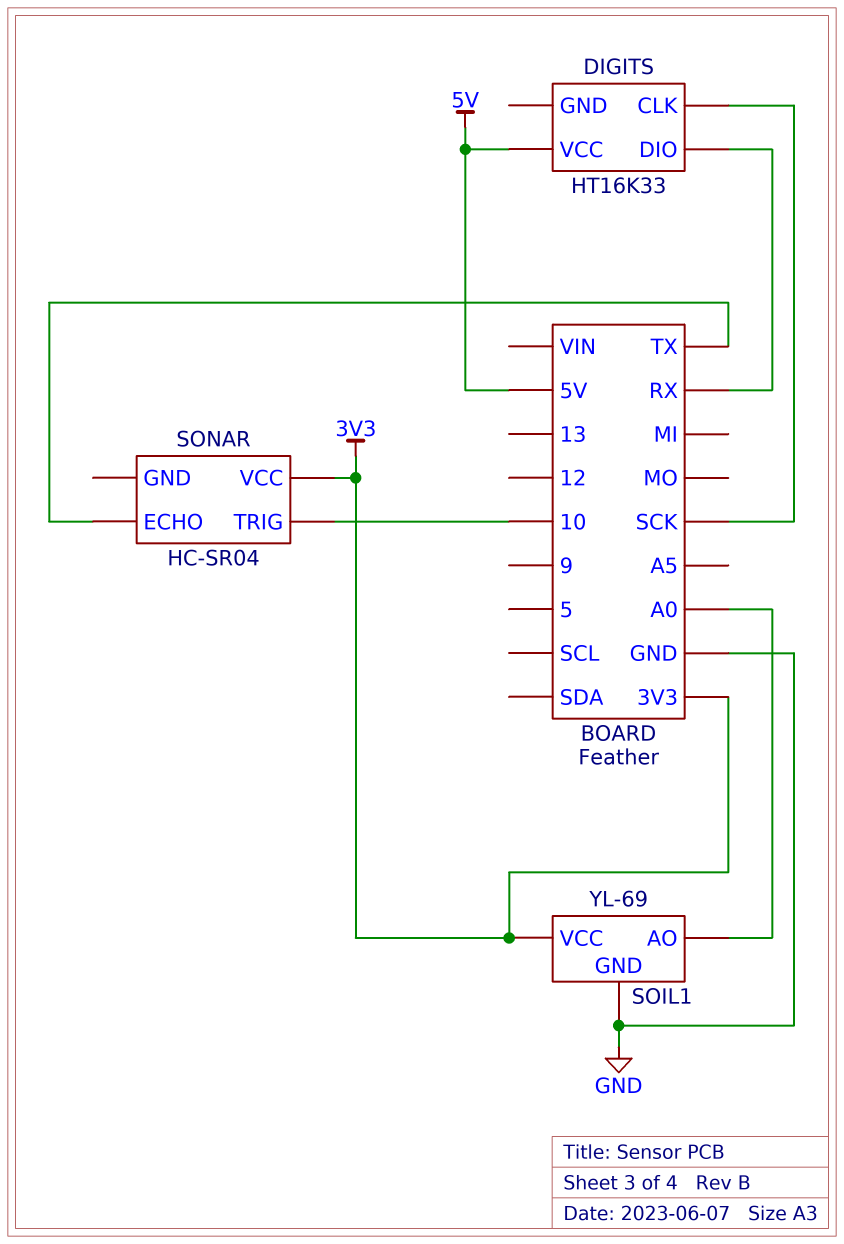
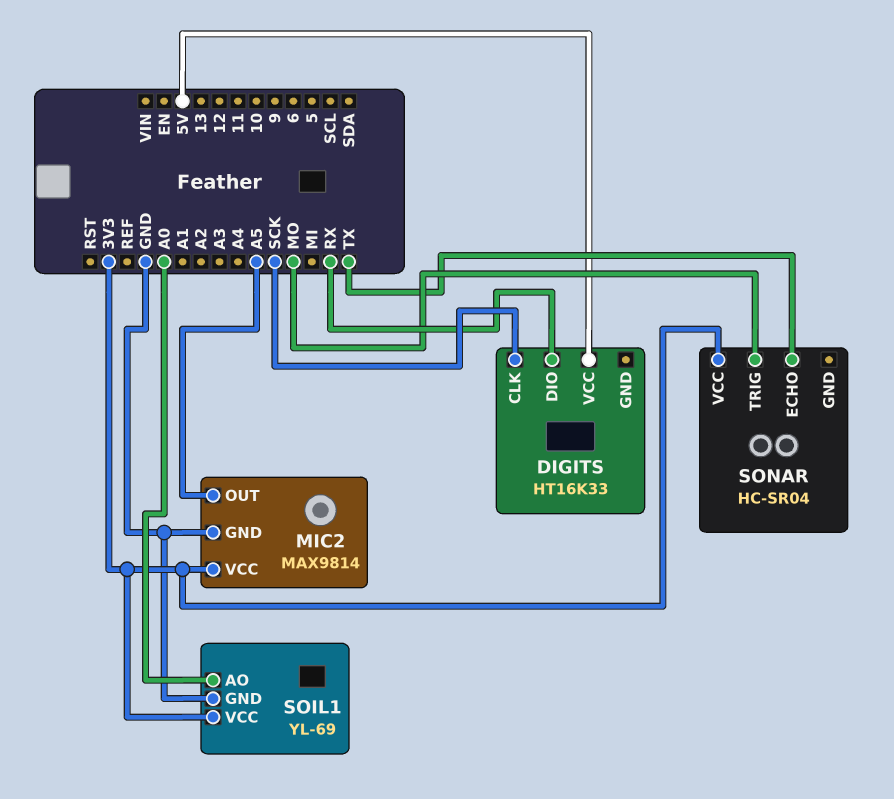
MIC2: none -> MAX9814
MIC2 pin GND: none -> GND
MIC2 pin OUT: none -> A5
MIC2 pin VCC: none -> 3V3
SONAR pin TRIG: 10 -> MO

